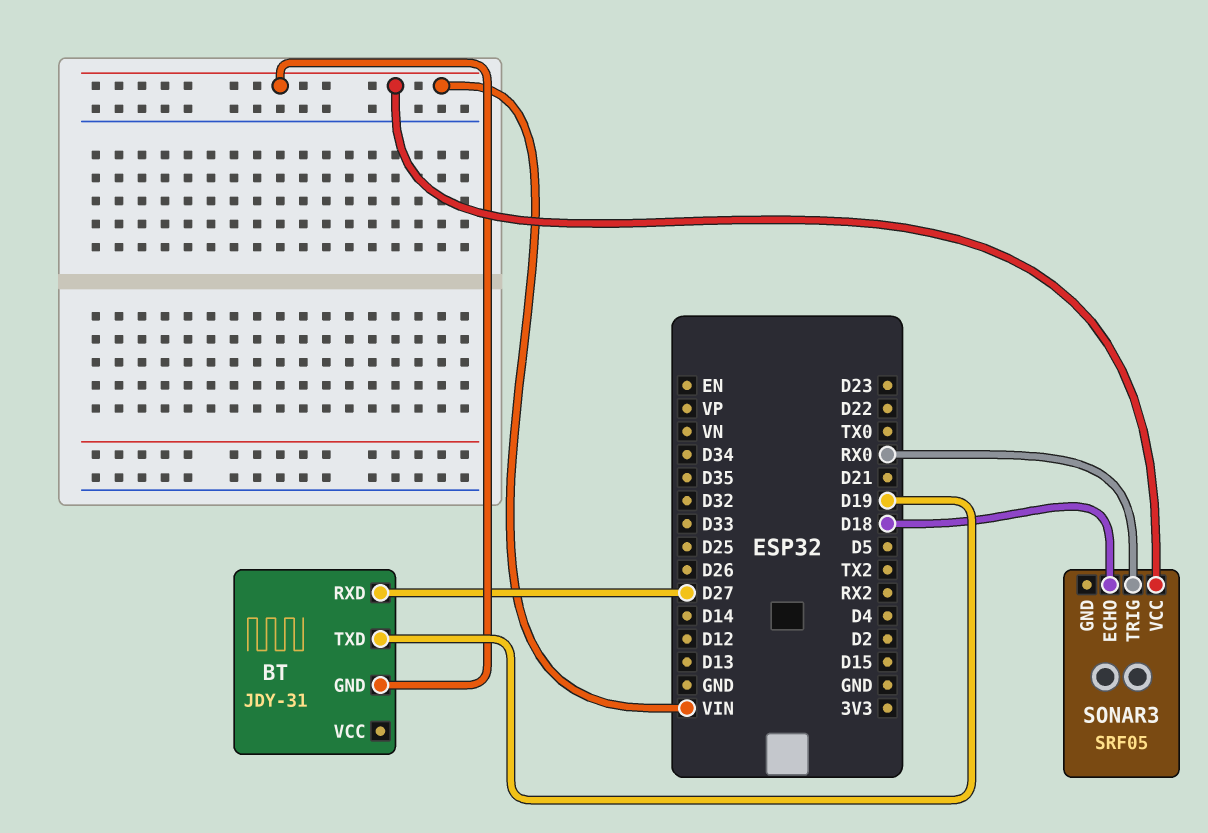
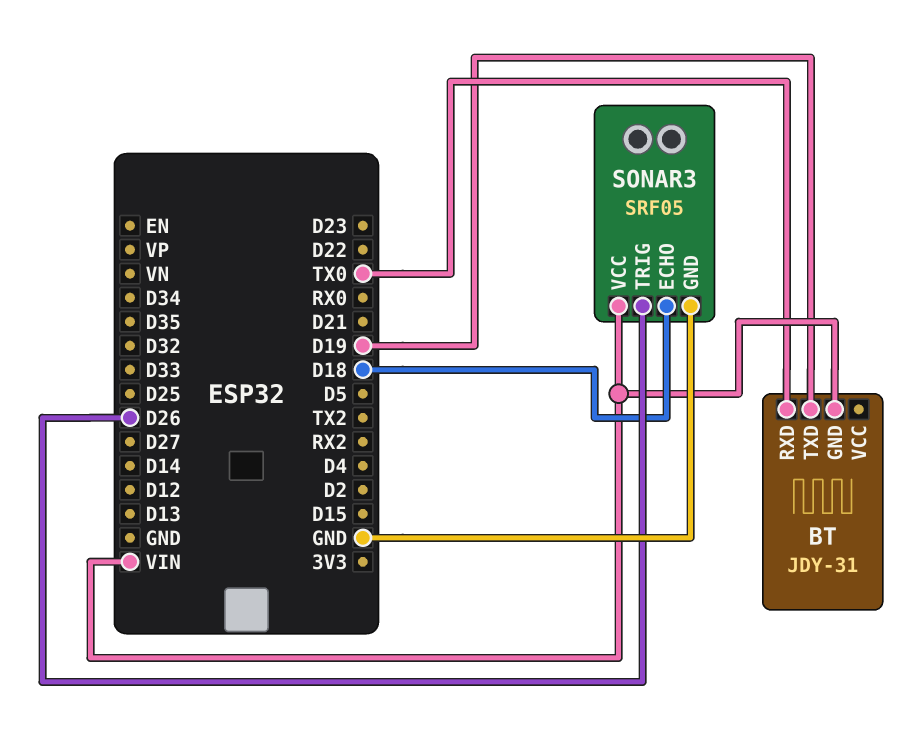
BT pin RXD: D27 -> TX0
SONAR3 pin GND: none -> GND
SONAR3 pin TRIG: RX0 -> D26

